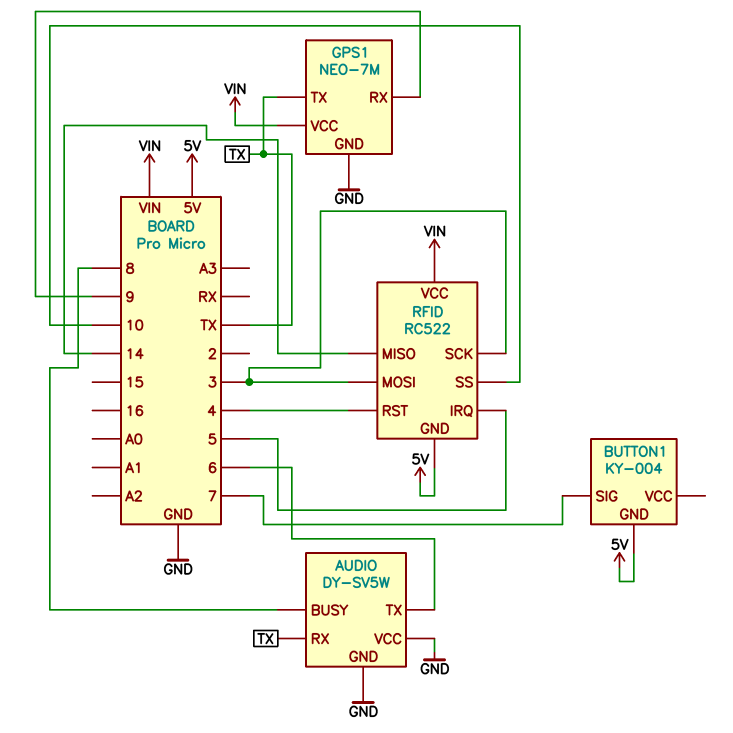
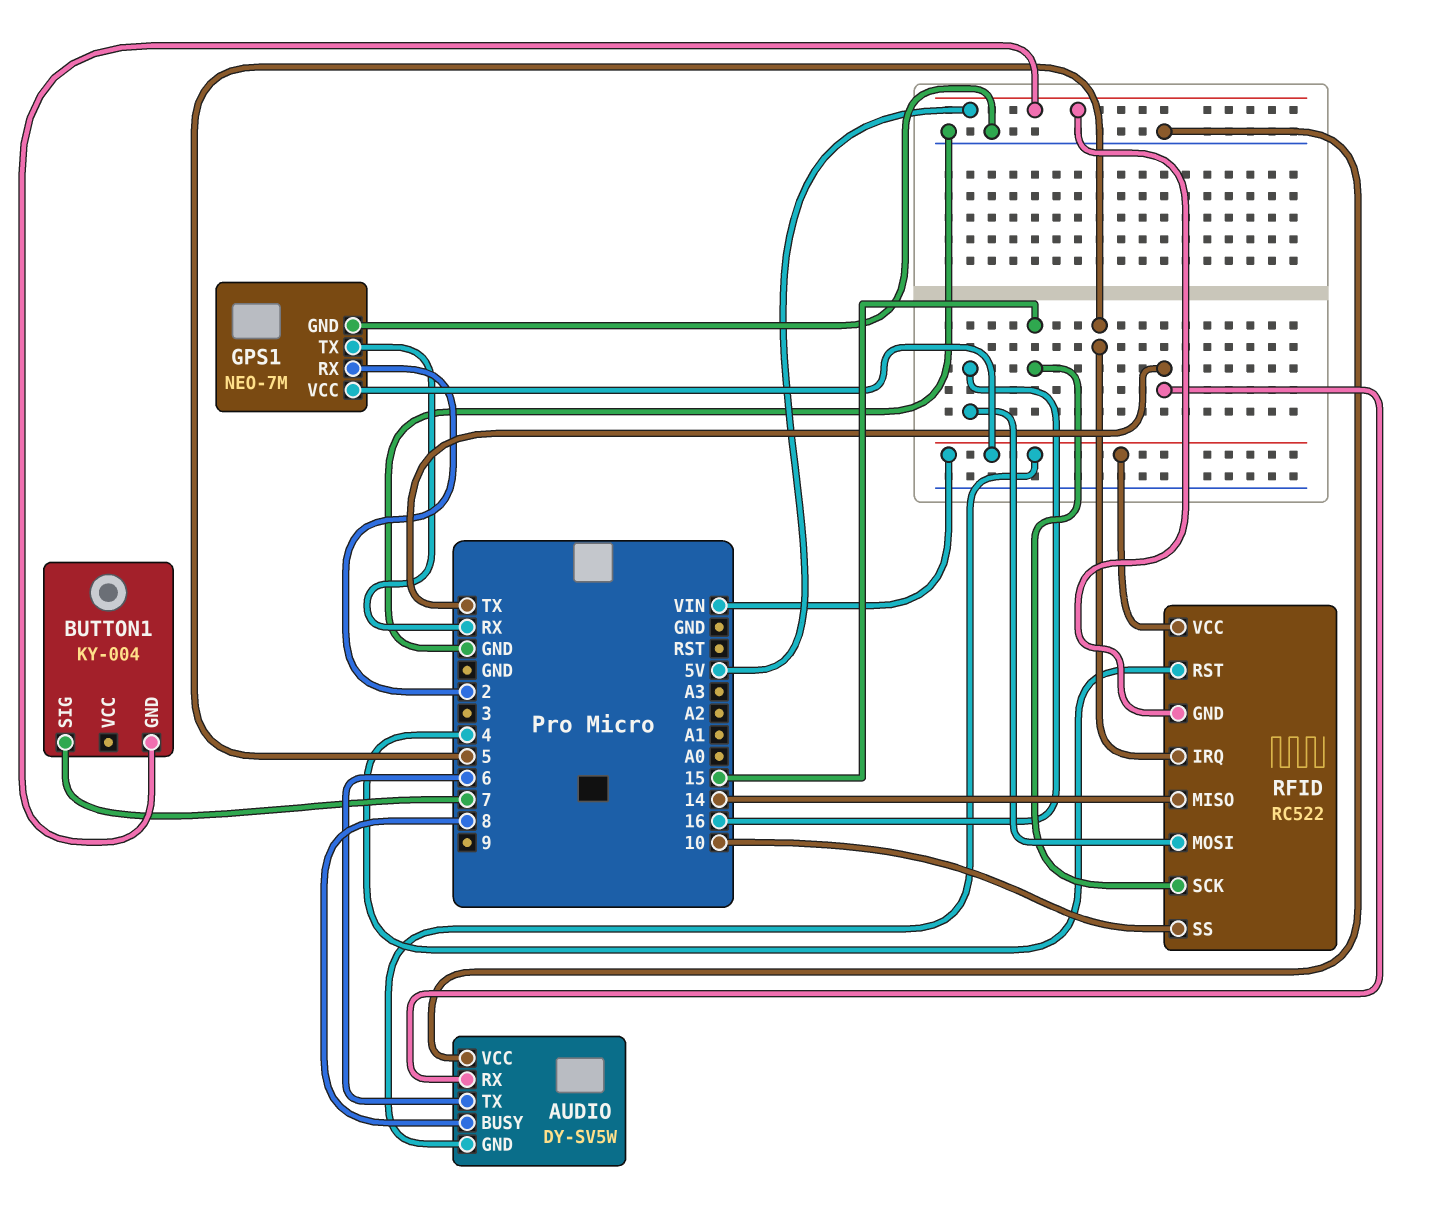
AUDIO pin GND: GND -> VIN
GPS1 pin RX: 9 -> 2
GPS1 pin TX: TX -> RX
RFID pin MOSI: 3 -> 16
RFID pin SCK: 3 -> 15

